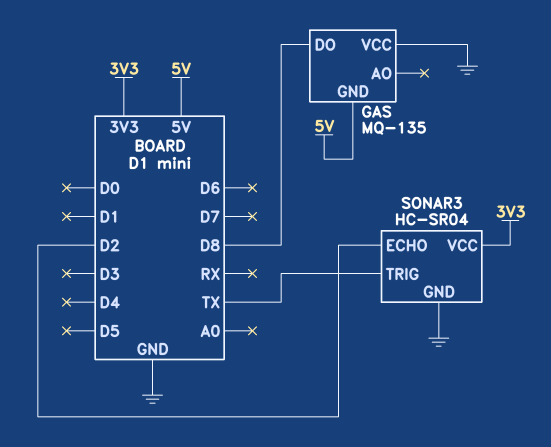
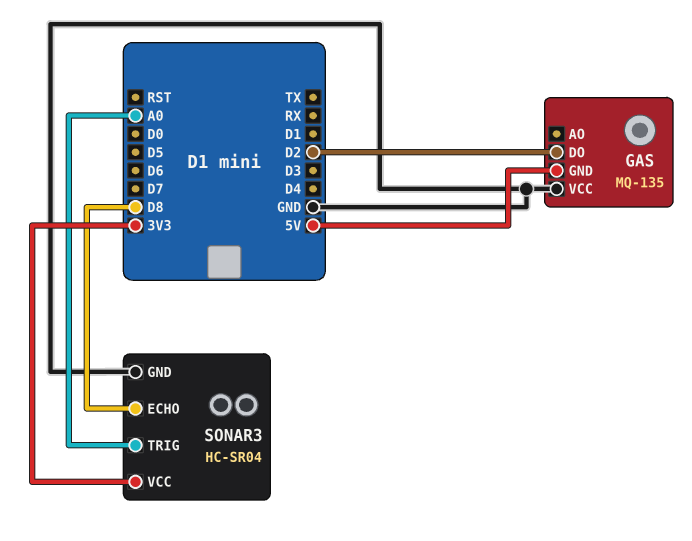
GAS pin DO: D8 -> D2
SONAR3 pin ECHO: D2 -> D8
SONAR3 pin TRIG: TX -> A0

